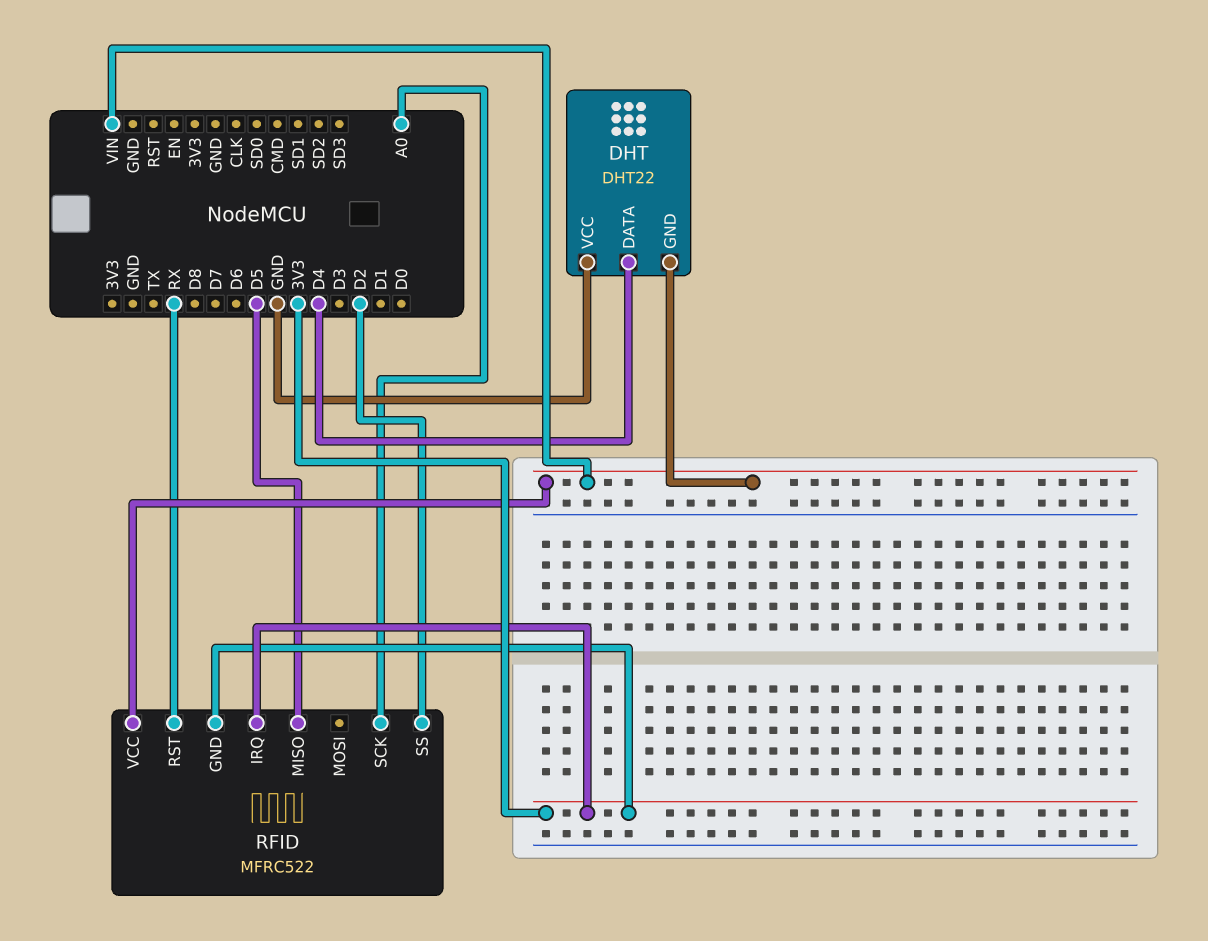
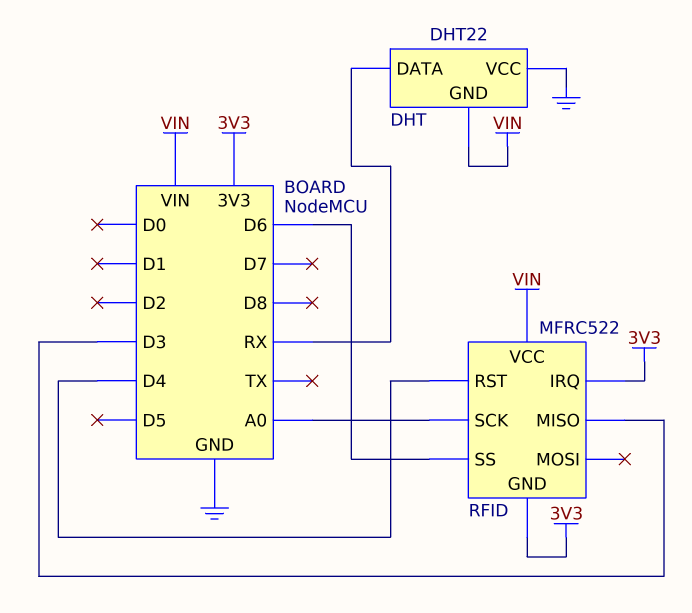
DHT pin DATA: D4 -> RX
RFID pin MISO: D5 -> D3
RFID pin RST: RX -> D4
RFID pin SS: D2 -> D6

